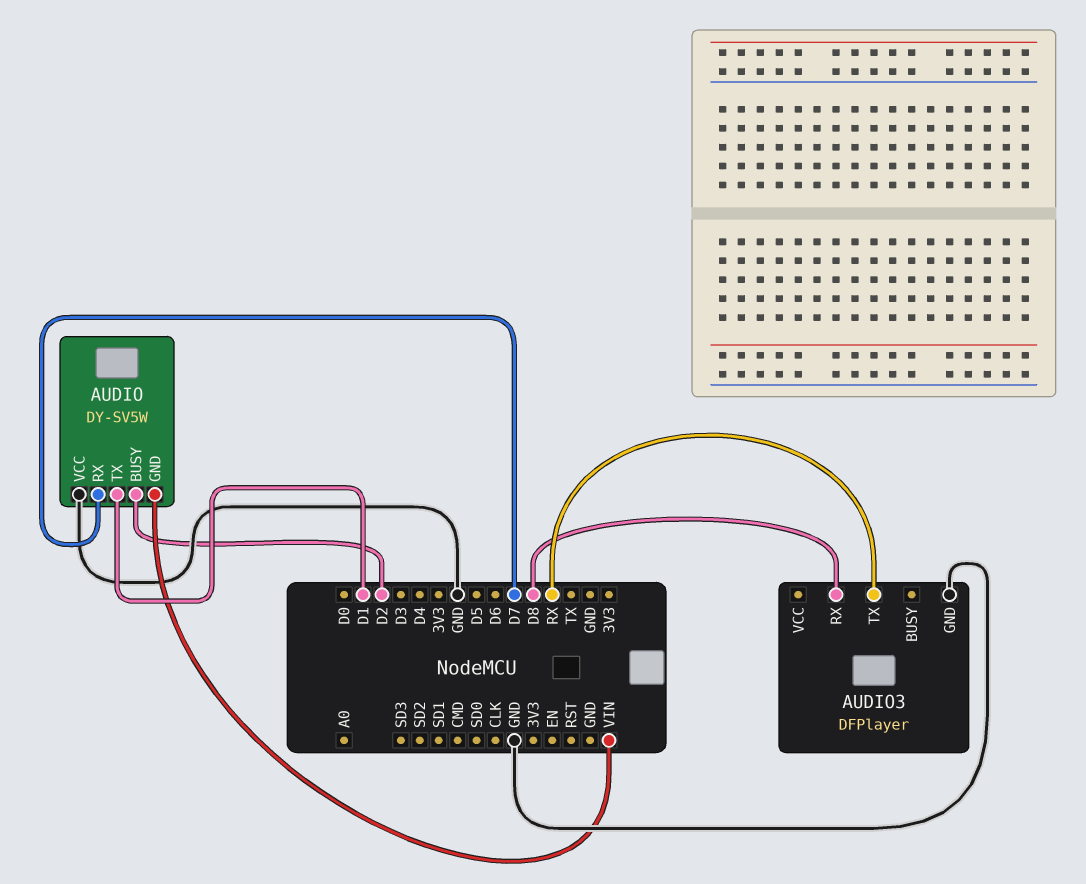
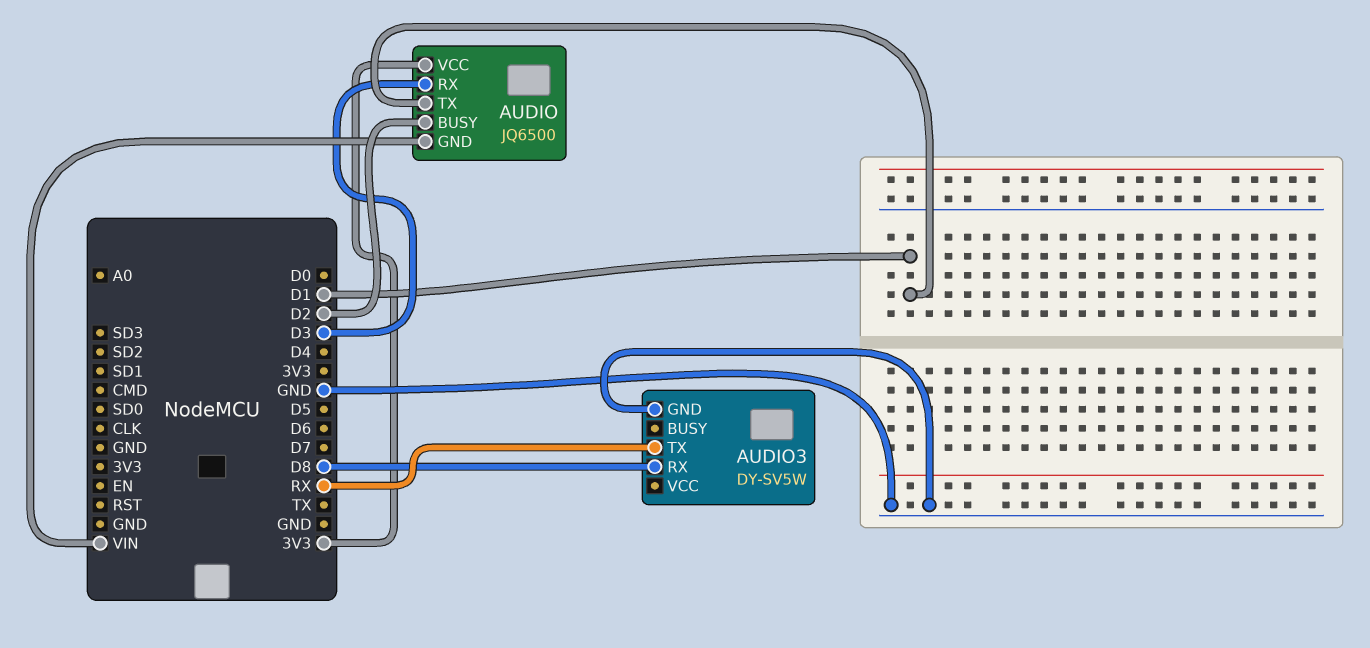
AUDIO: DY-SV5W -> JQ6500
AUDIO pin RX: D7 -> D3
AUDIO pin VCC: GND -> 3V3
AUDIO3: DFPlayer -> DY-SV5W

